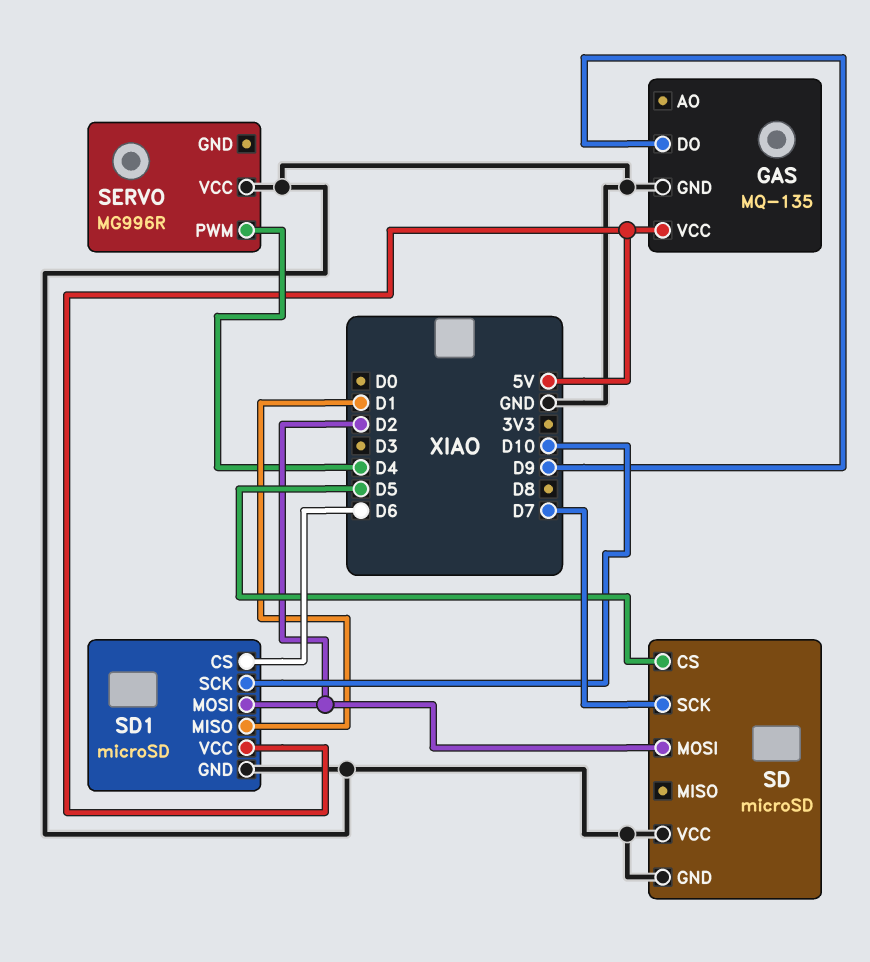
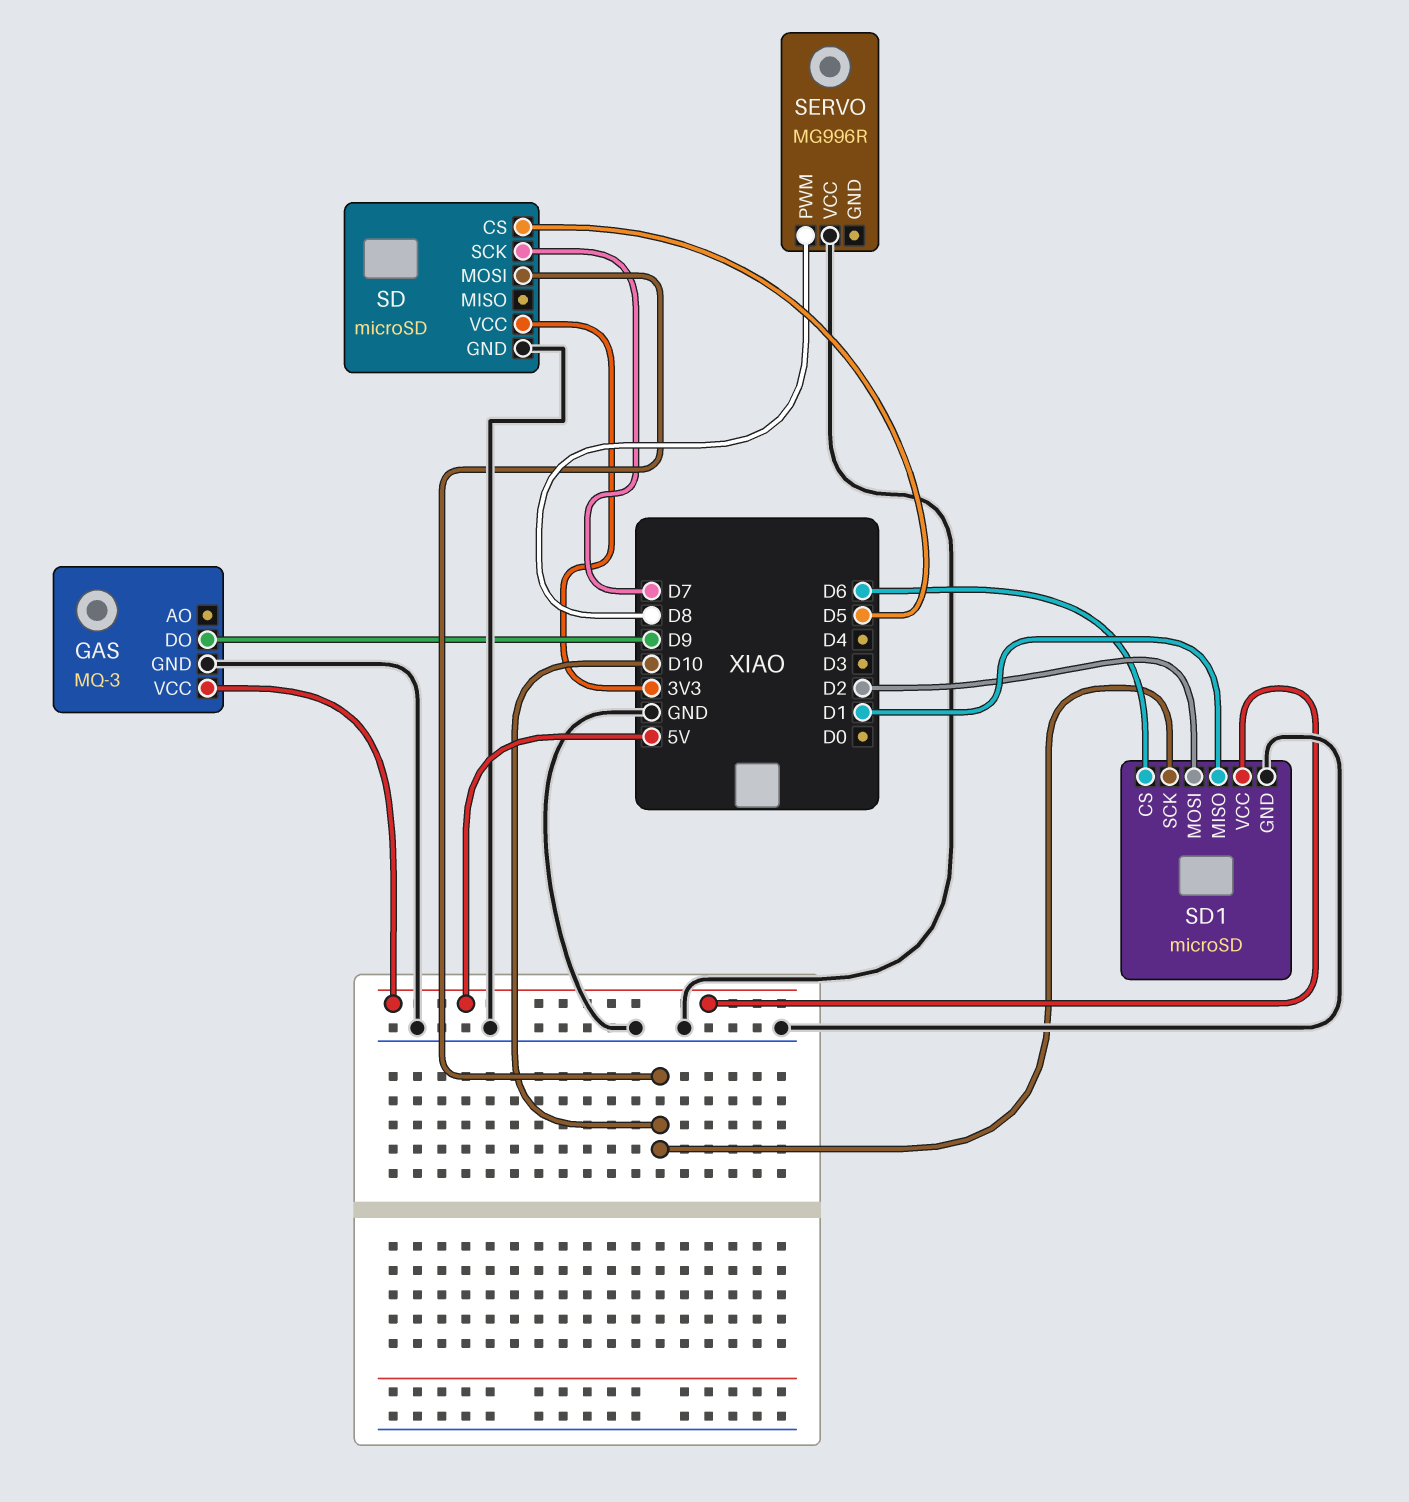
GAS: MQ-135 -> MQ-3
SD pin MOSI: D2 -> D10
SD pin VCC: GND -> 3V3
SERVO pin PWM: D4 -> D8

